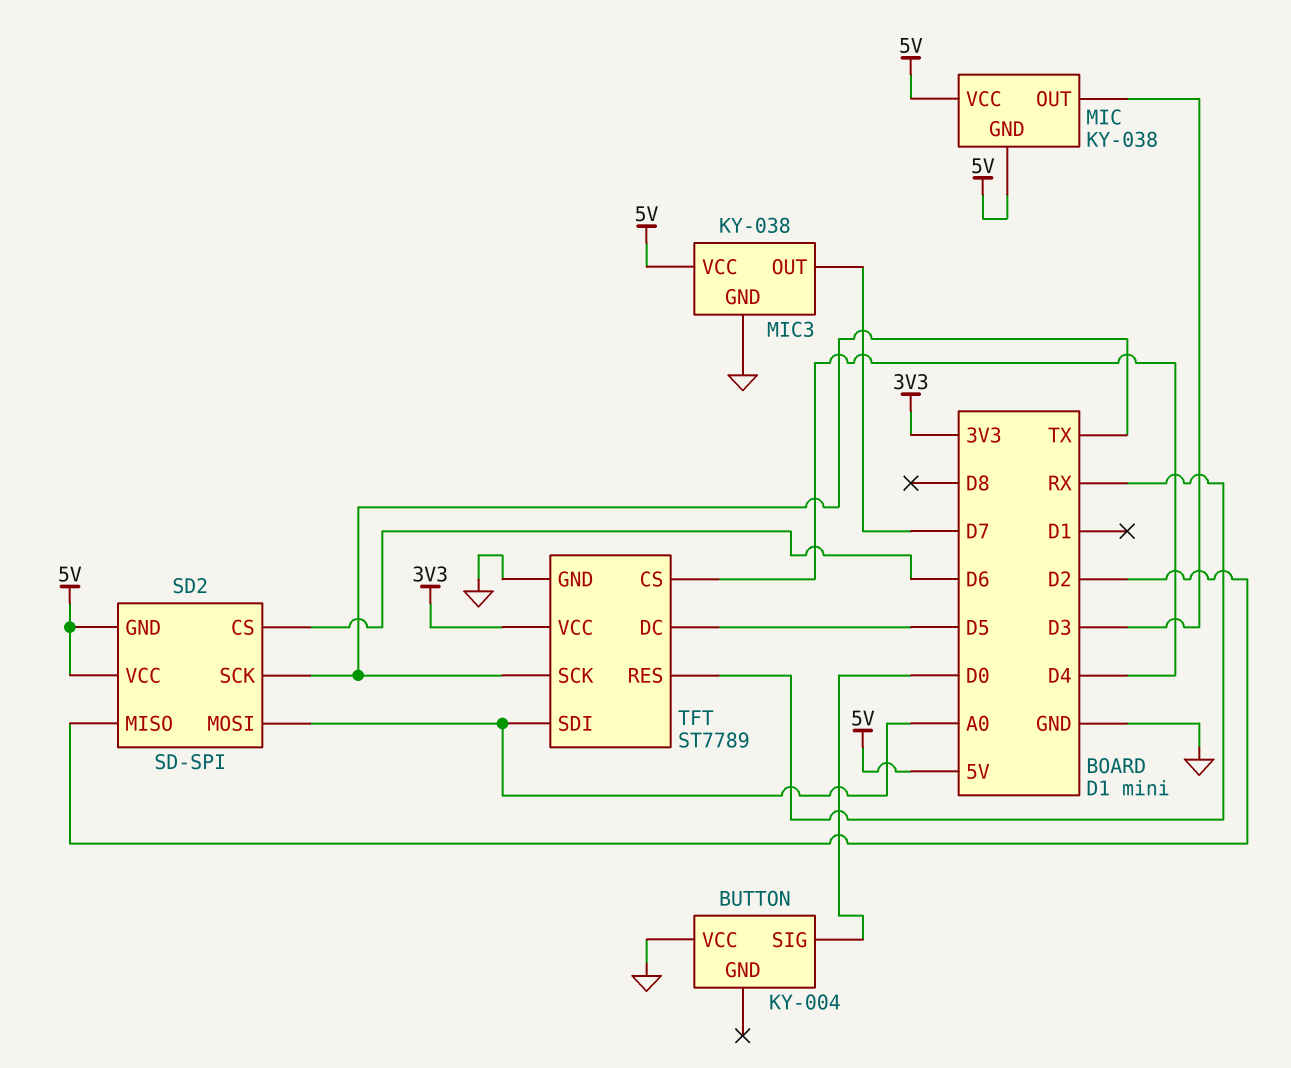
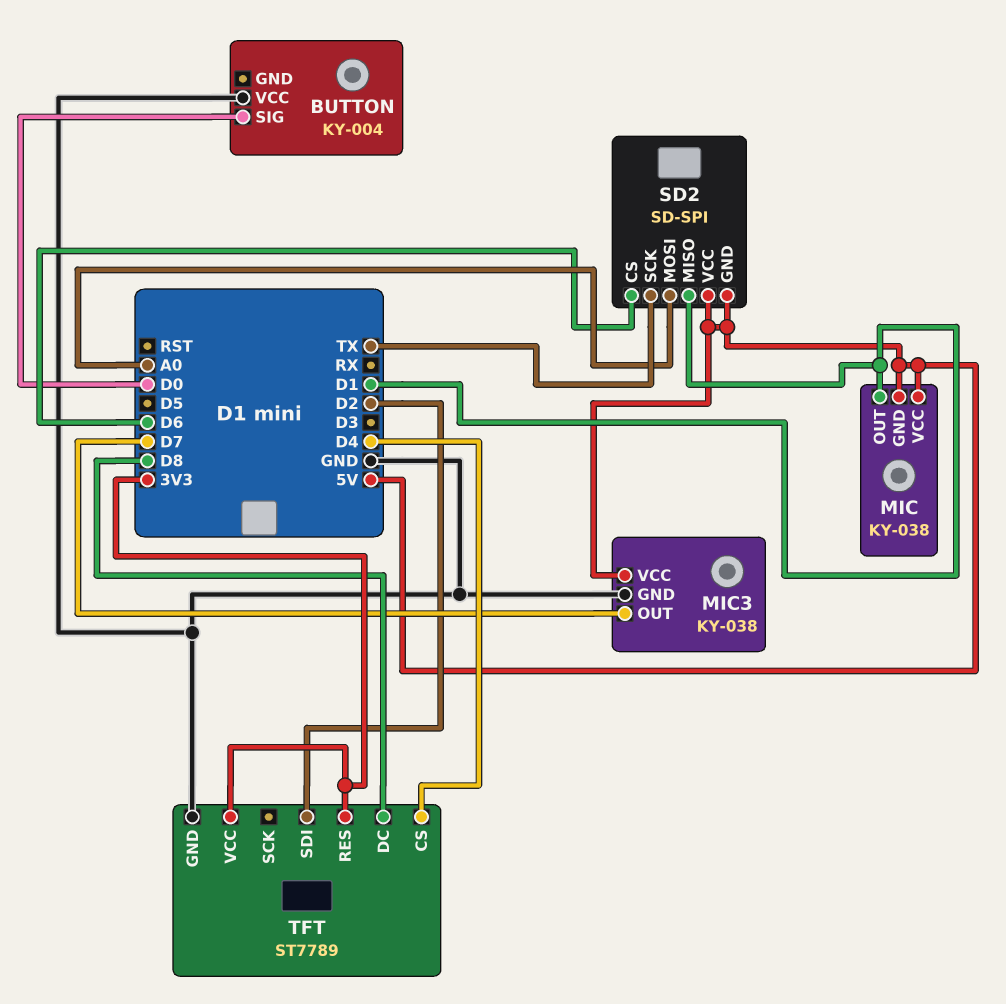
MIC pin OUT: D3 -> D1
SD2 pin MISO: D2 -> D1
TFT pin DC: D5 -> D8
TFT pin RES: RX -> 3V3
TFT pin SCK: TX -> none
TFT pin SDI: A0 -> D2

